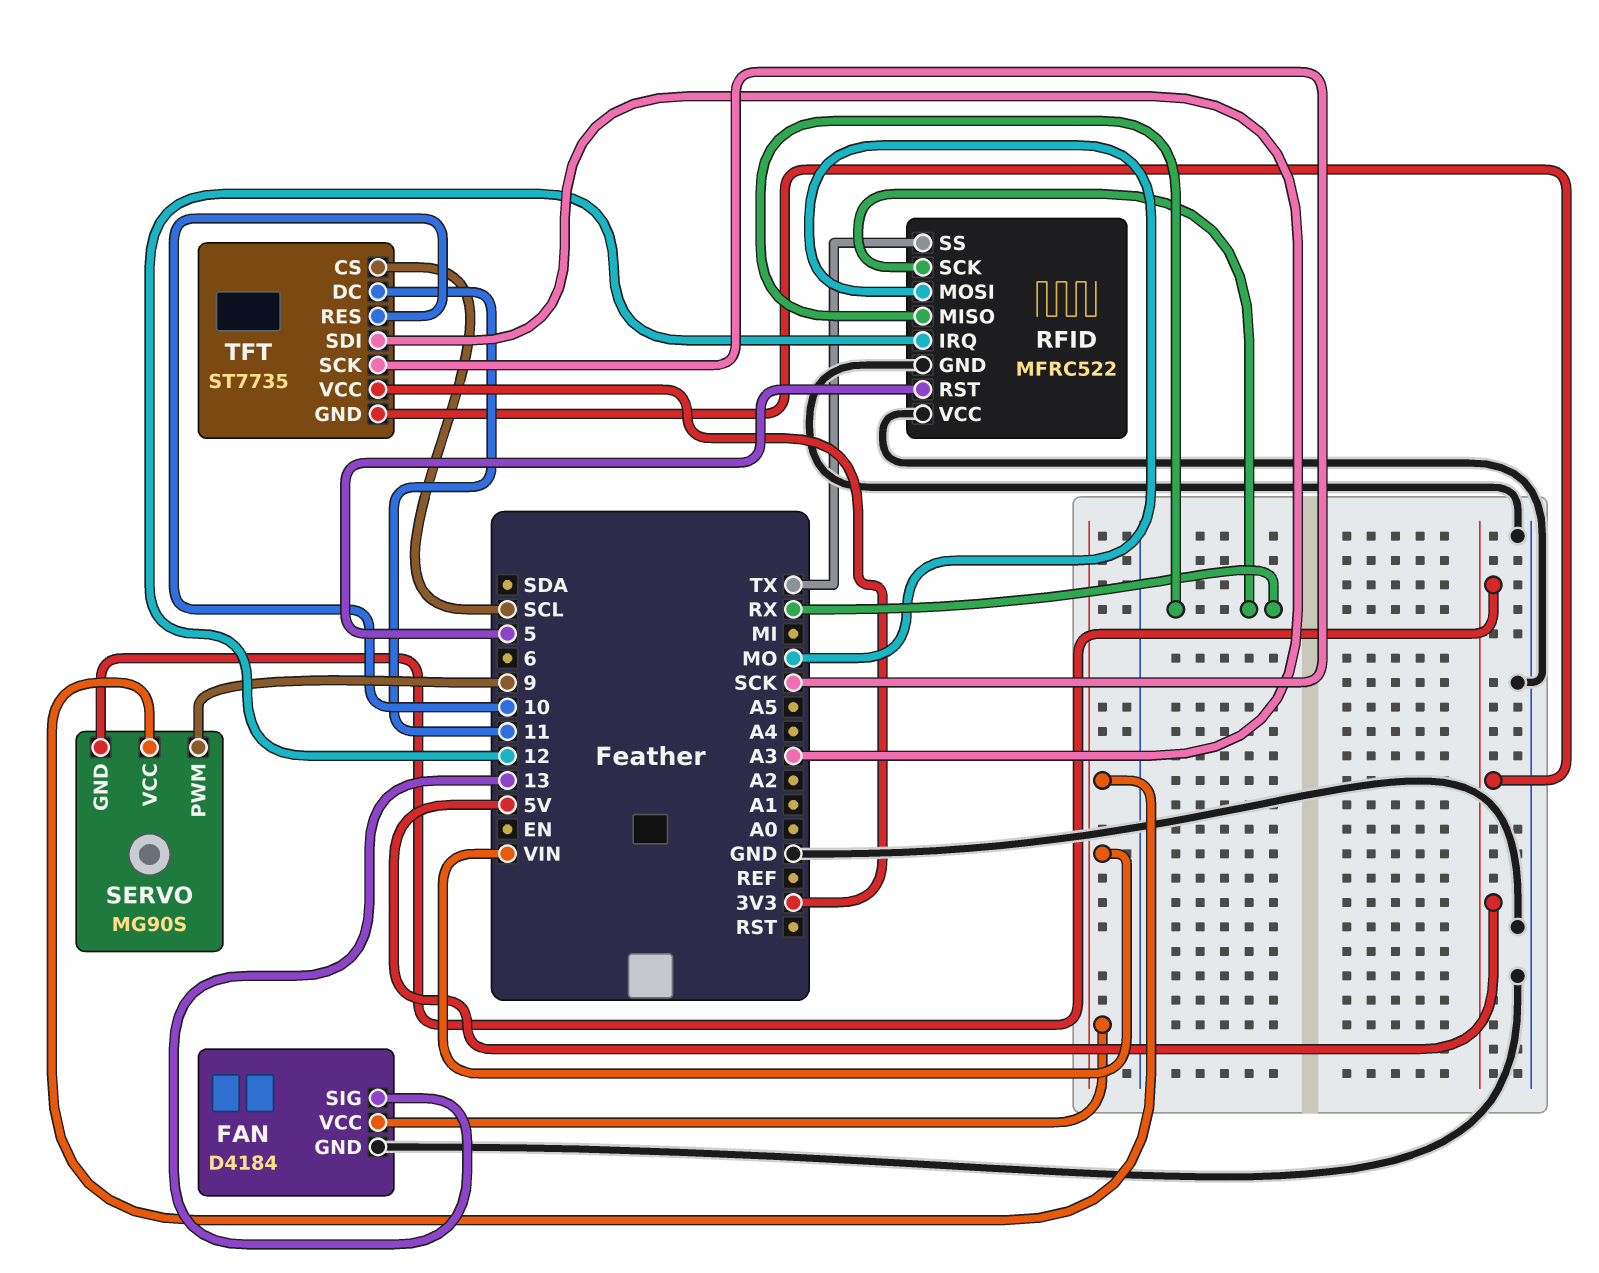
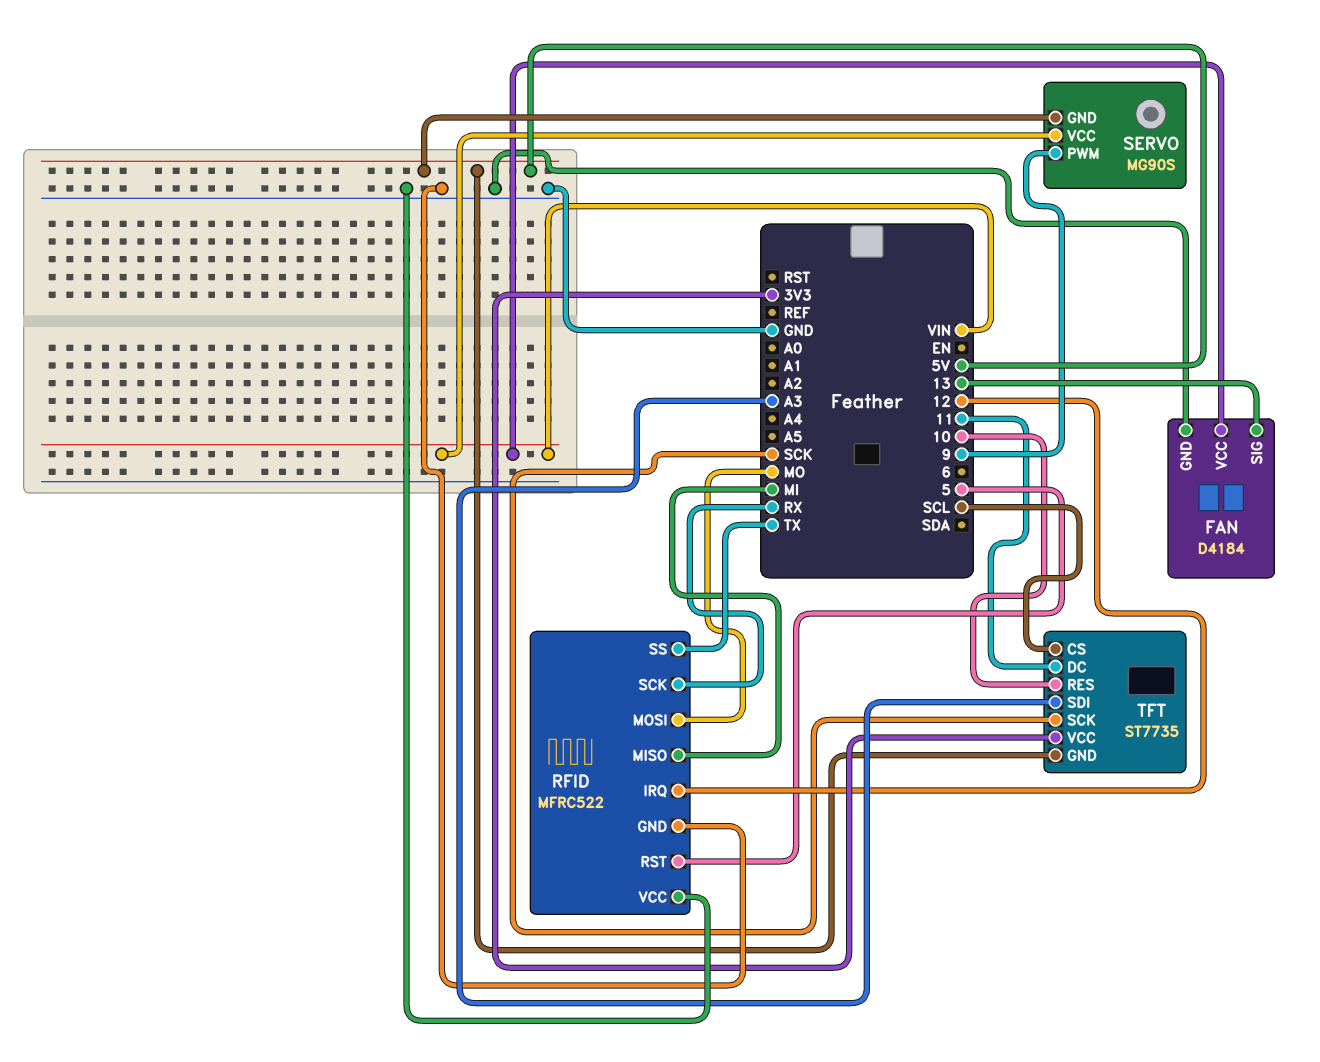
RFID pin MISO: RX -> MI

